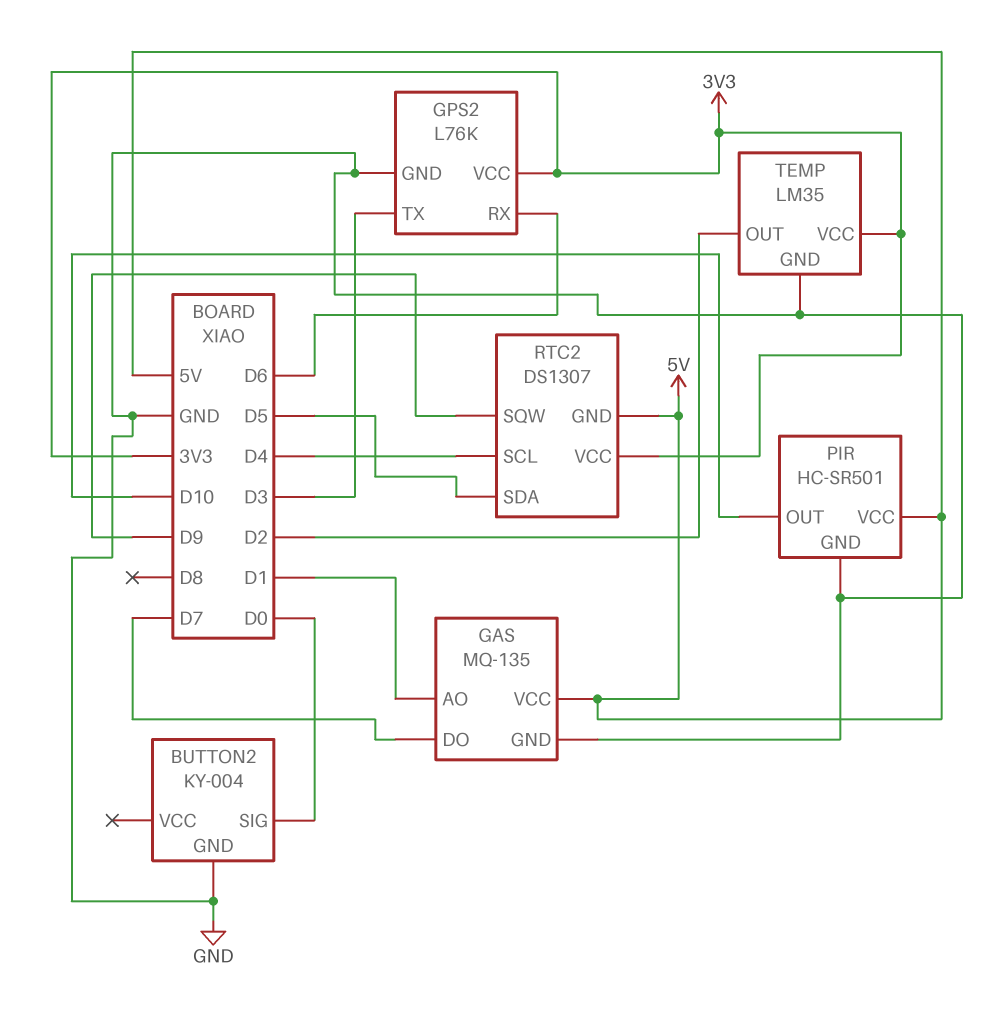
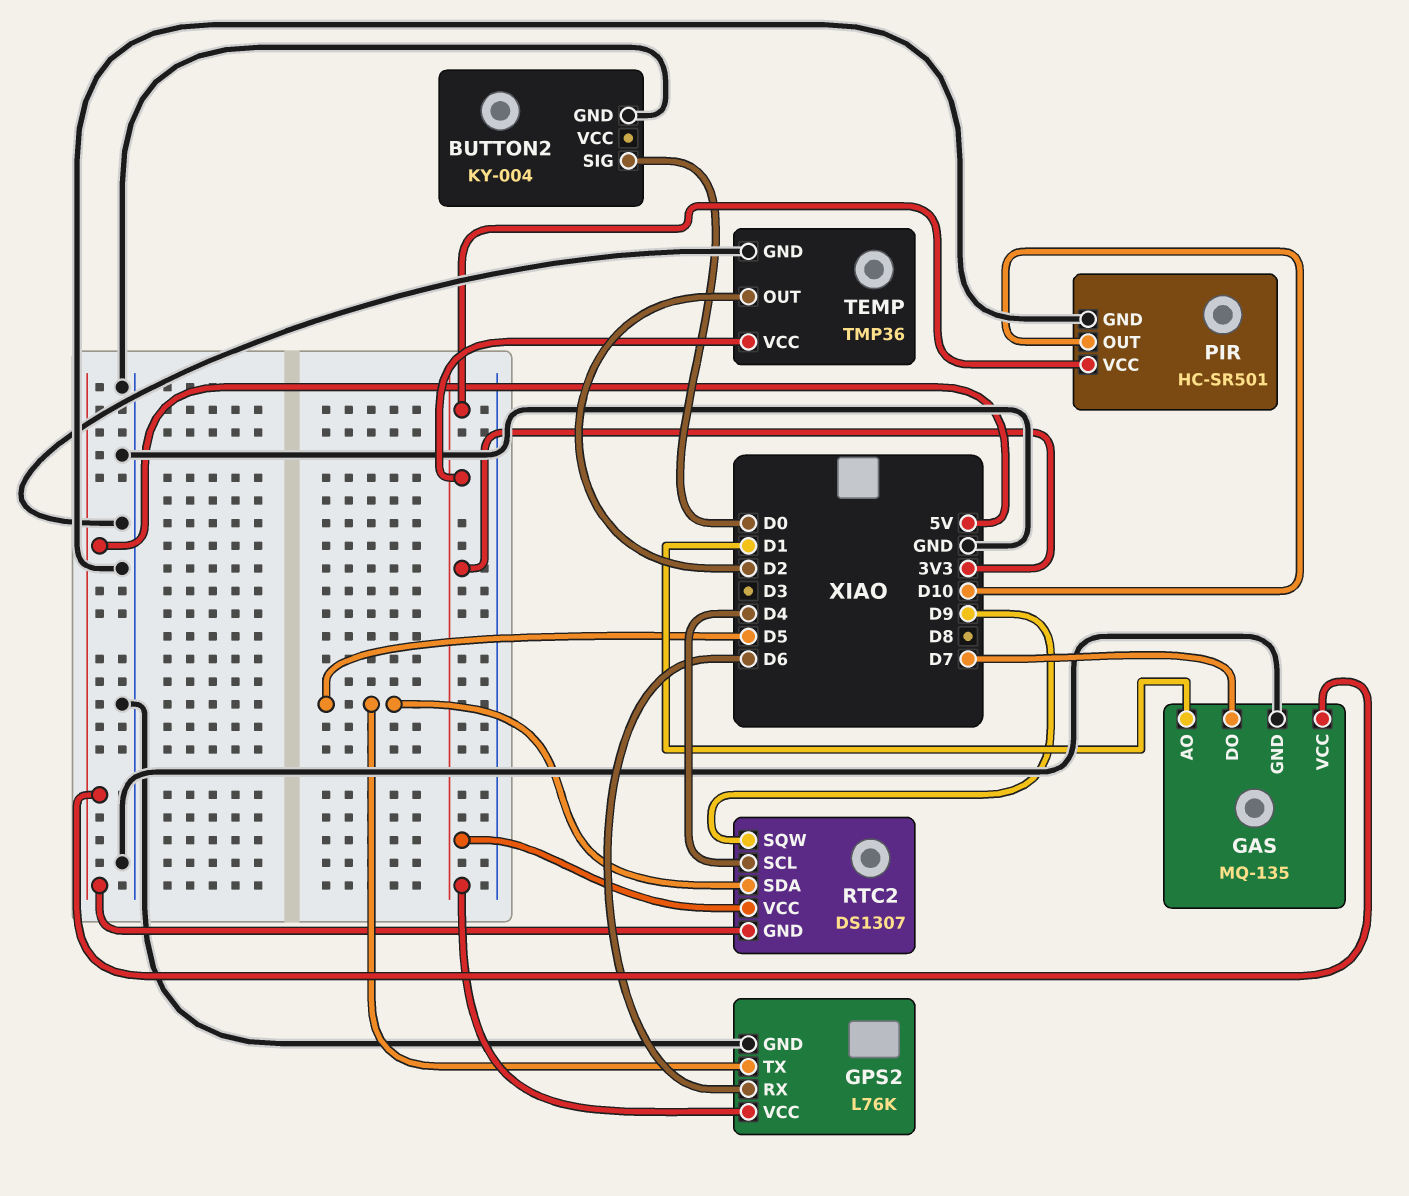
GPS2 pin TX: D3 -> D5
PIR pin VCC: 5V -> 3V3
TEMP: LM35 -> TMP36

